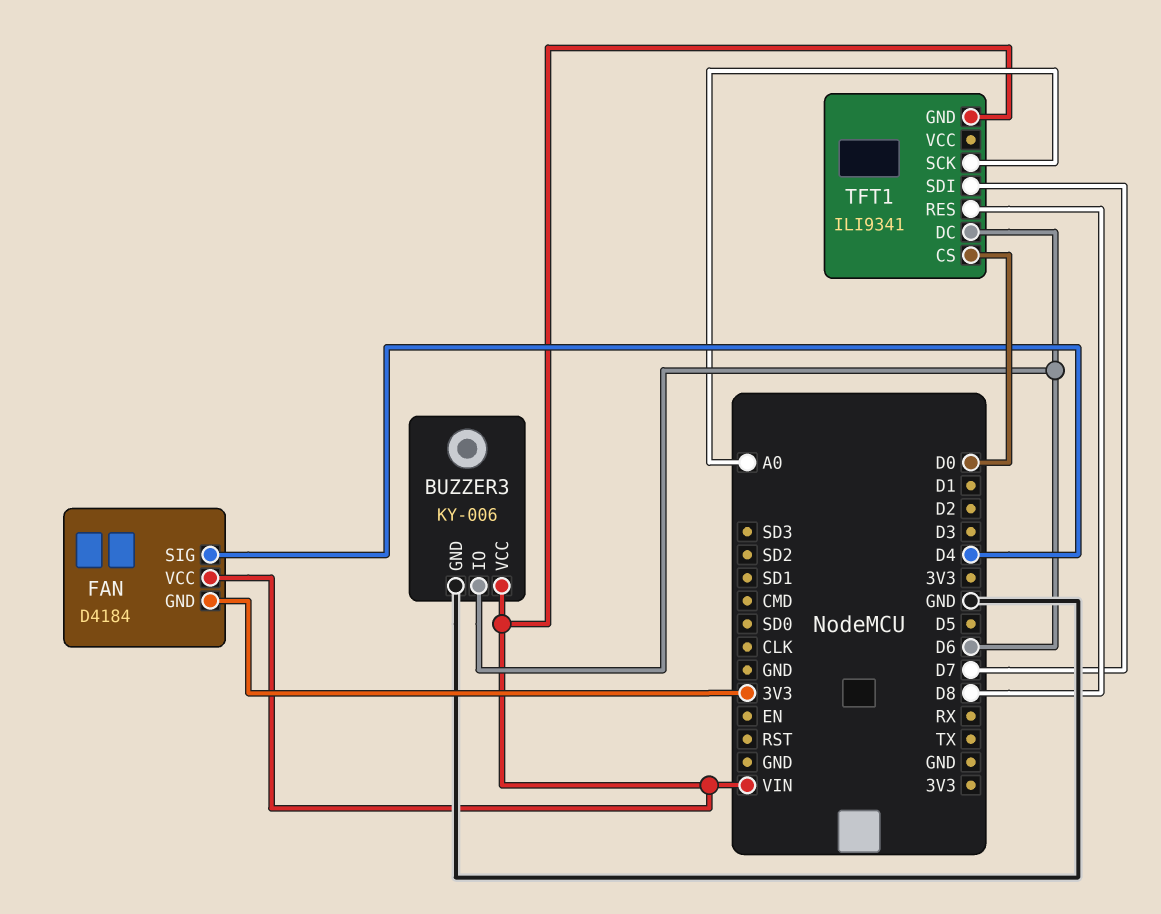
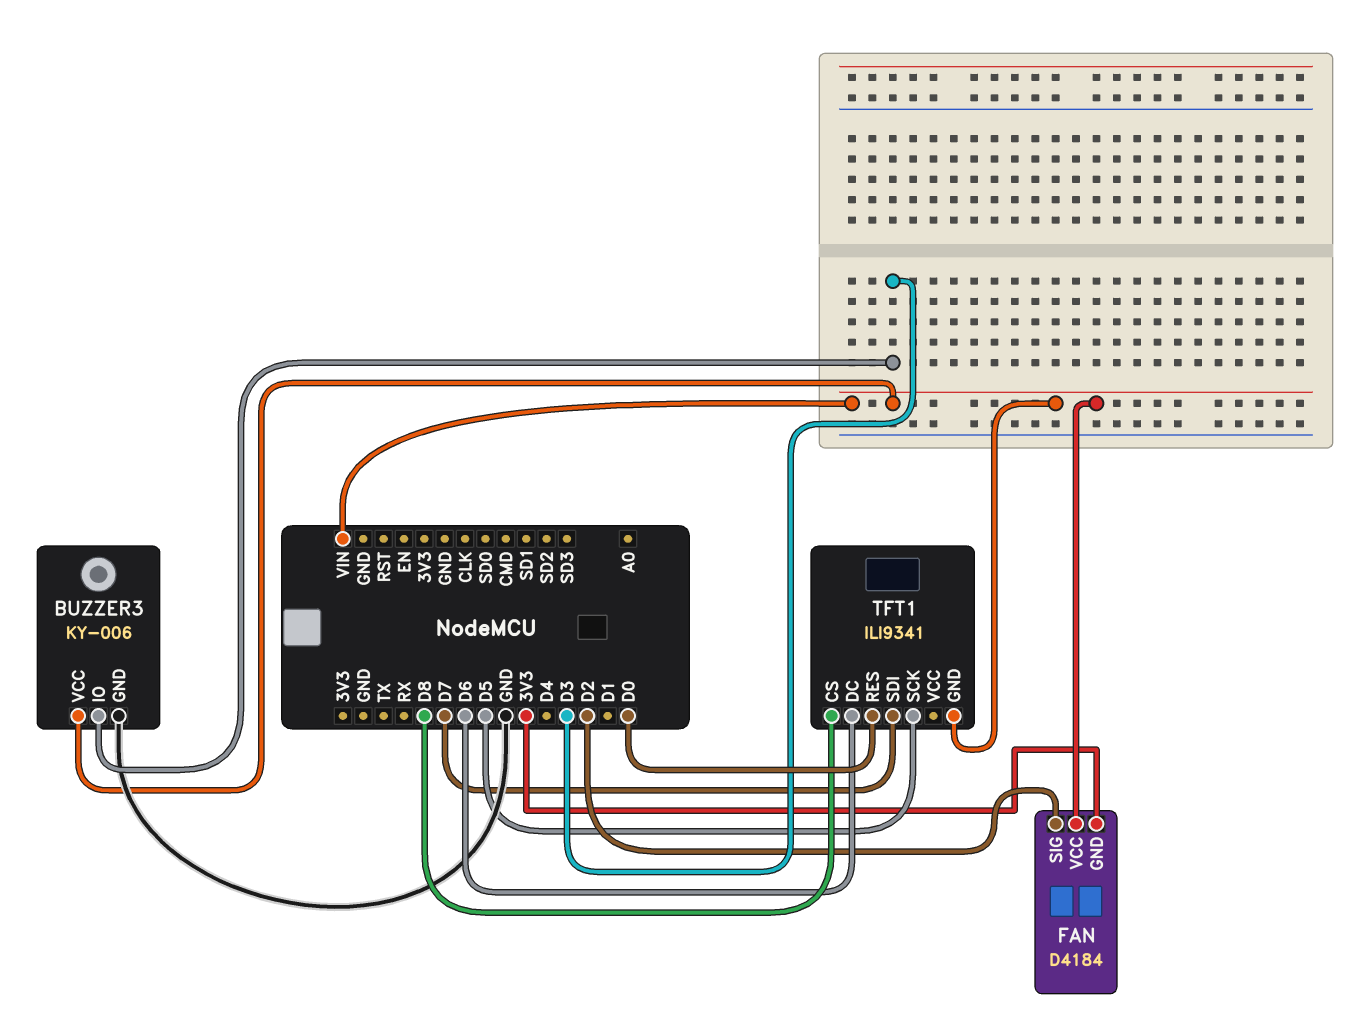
BUZZER3 pin IO: D6 -> D3
FAN pin SIG: D4 -> D2
TFT1 pin CS: D0 -> D8
TFT1 pin RES: D8 -> D0
TFT1 pin SCK: A0 -> D5

